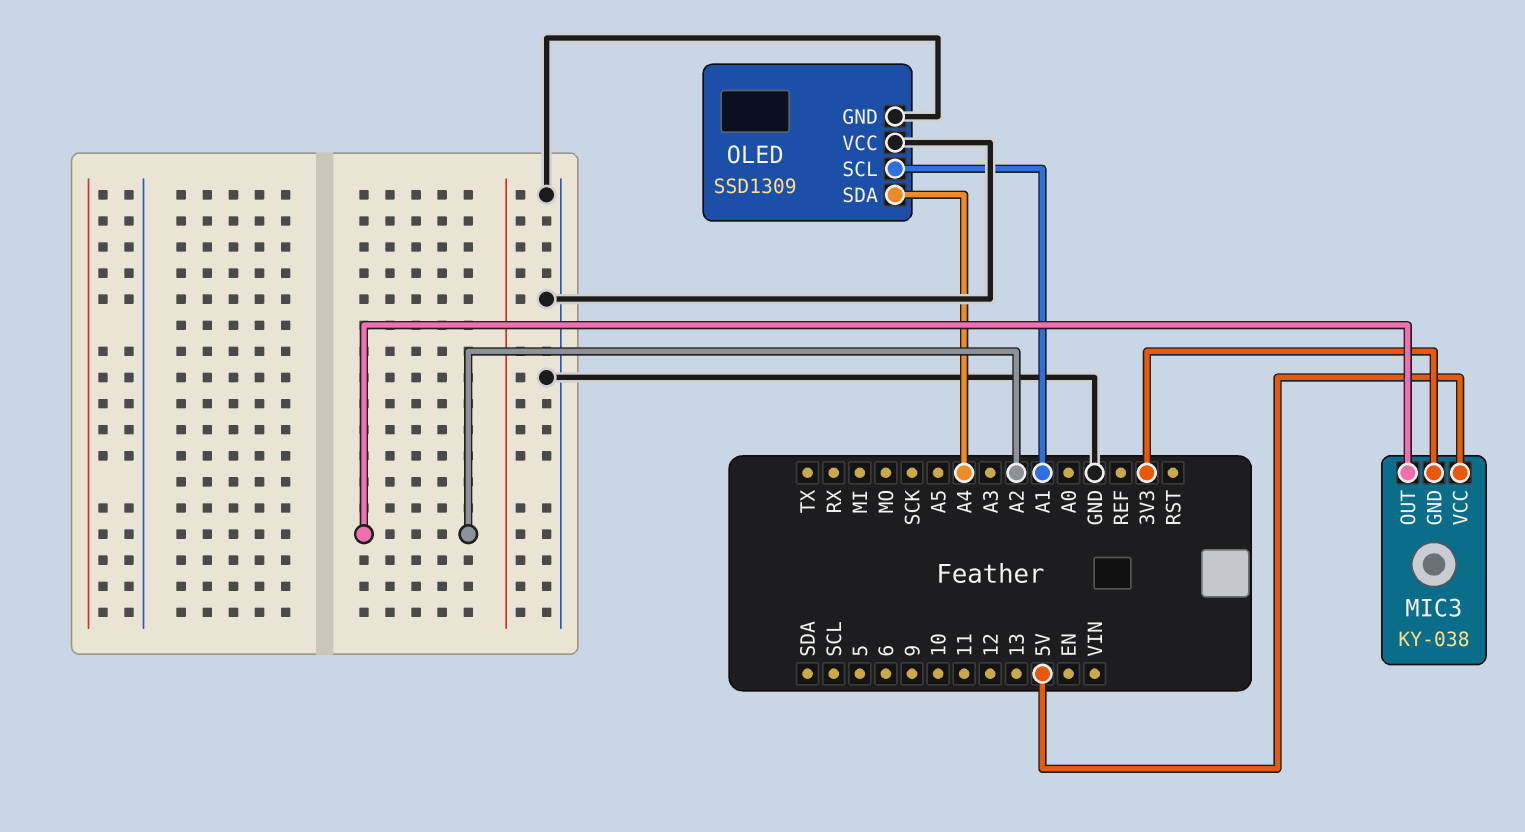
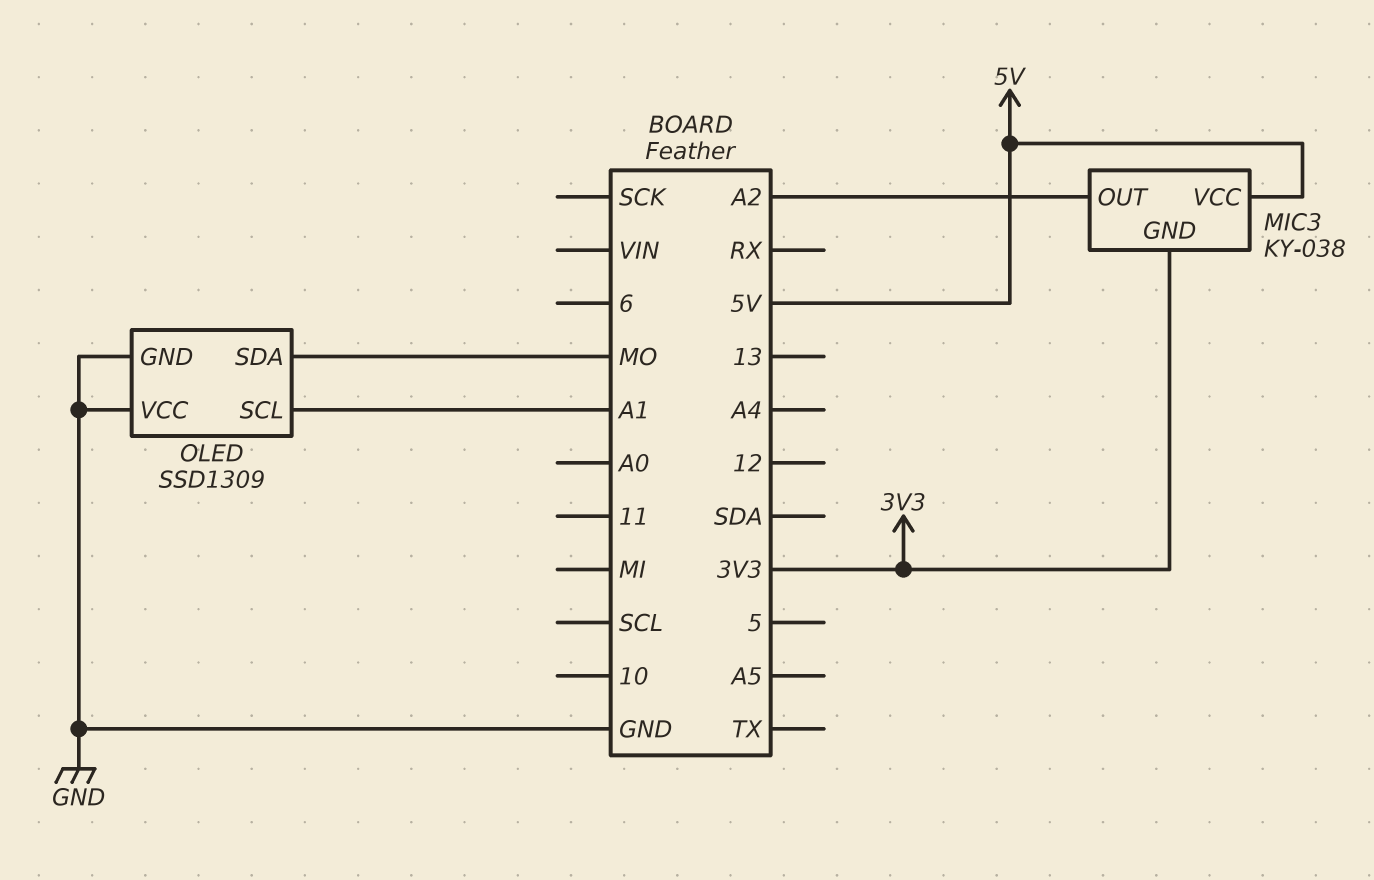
OLED pin SDA: A4 -> MO

